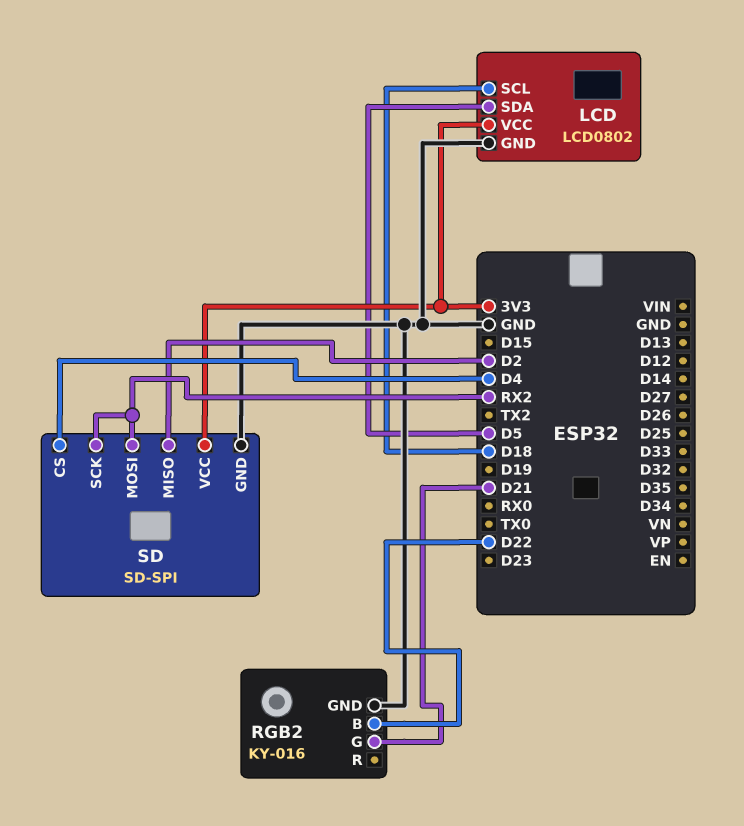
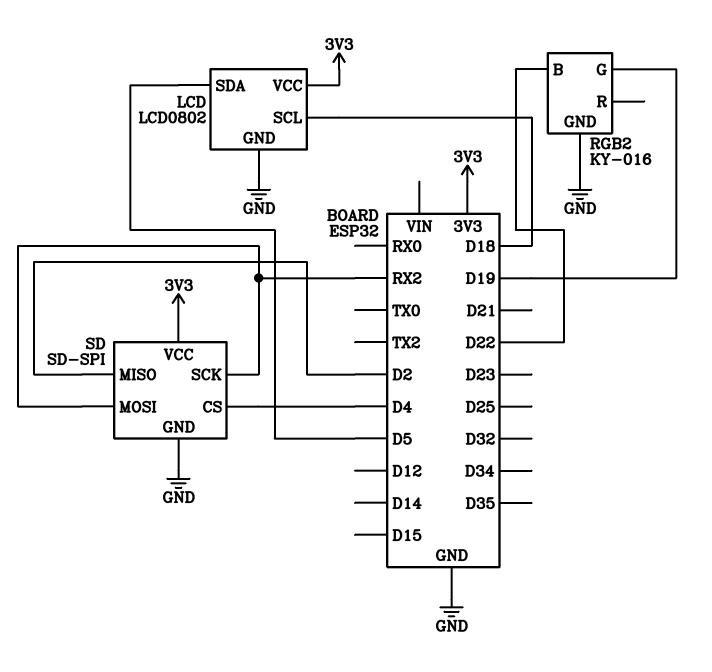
RGB2 pin G: D21 -> D19

